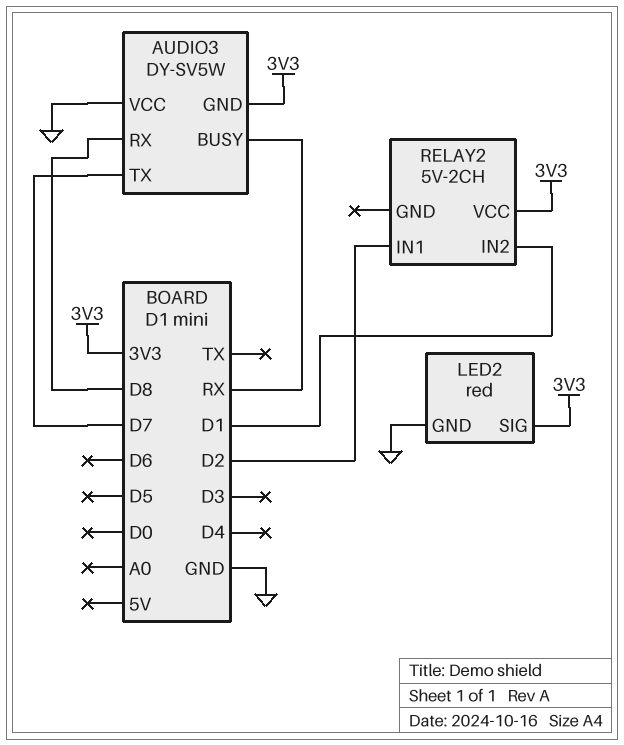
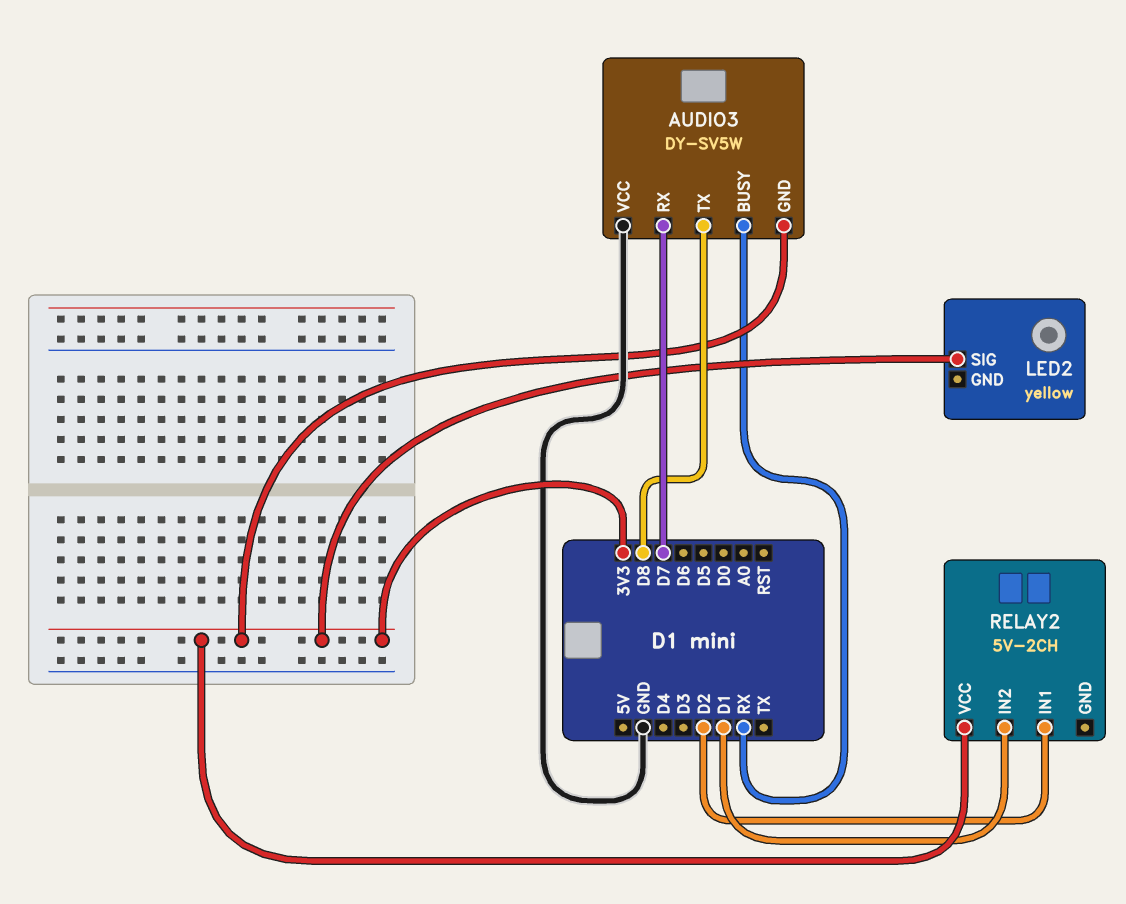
AUDIO3 pin RX: D8 -> D7
AUDIO3 pin TX: D7 -> D8
LED2: red -> yellow
LED2 pin GND: GND -> none

